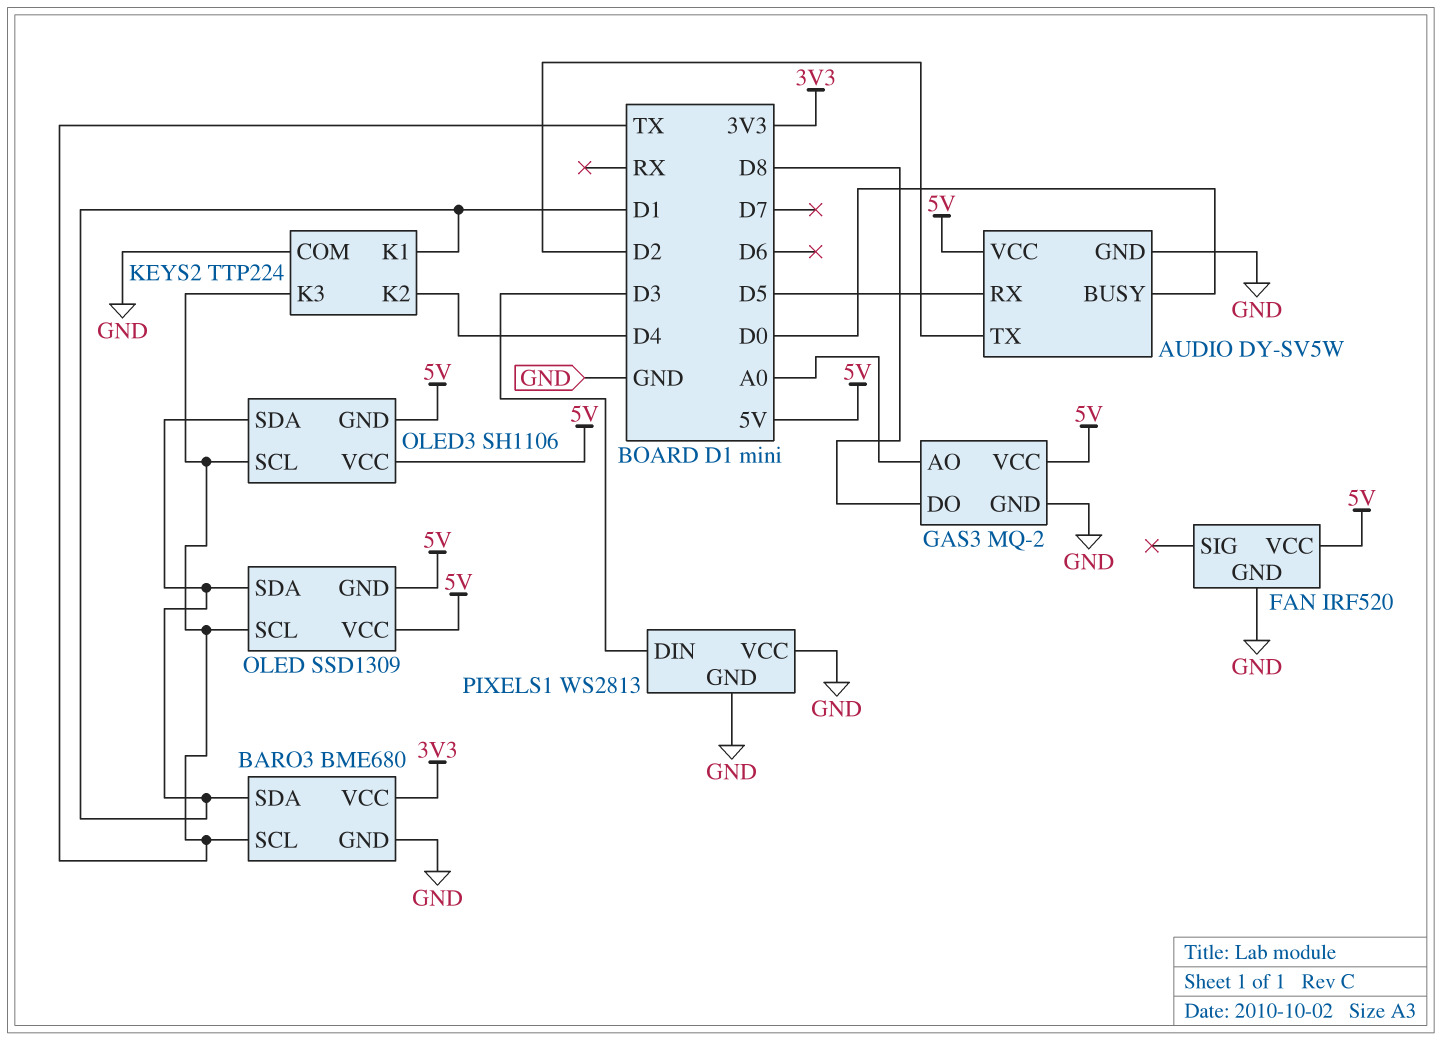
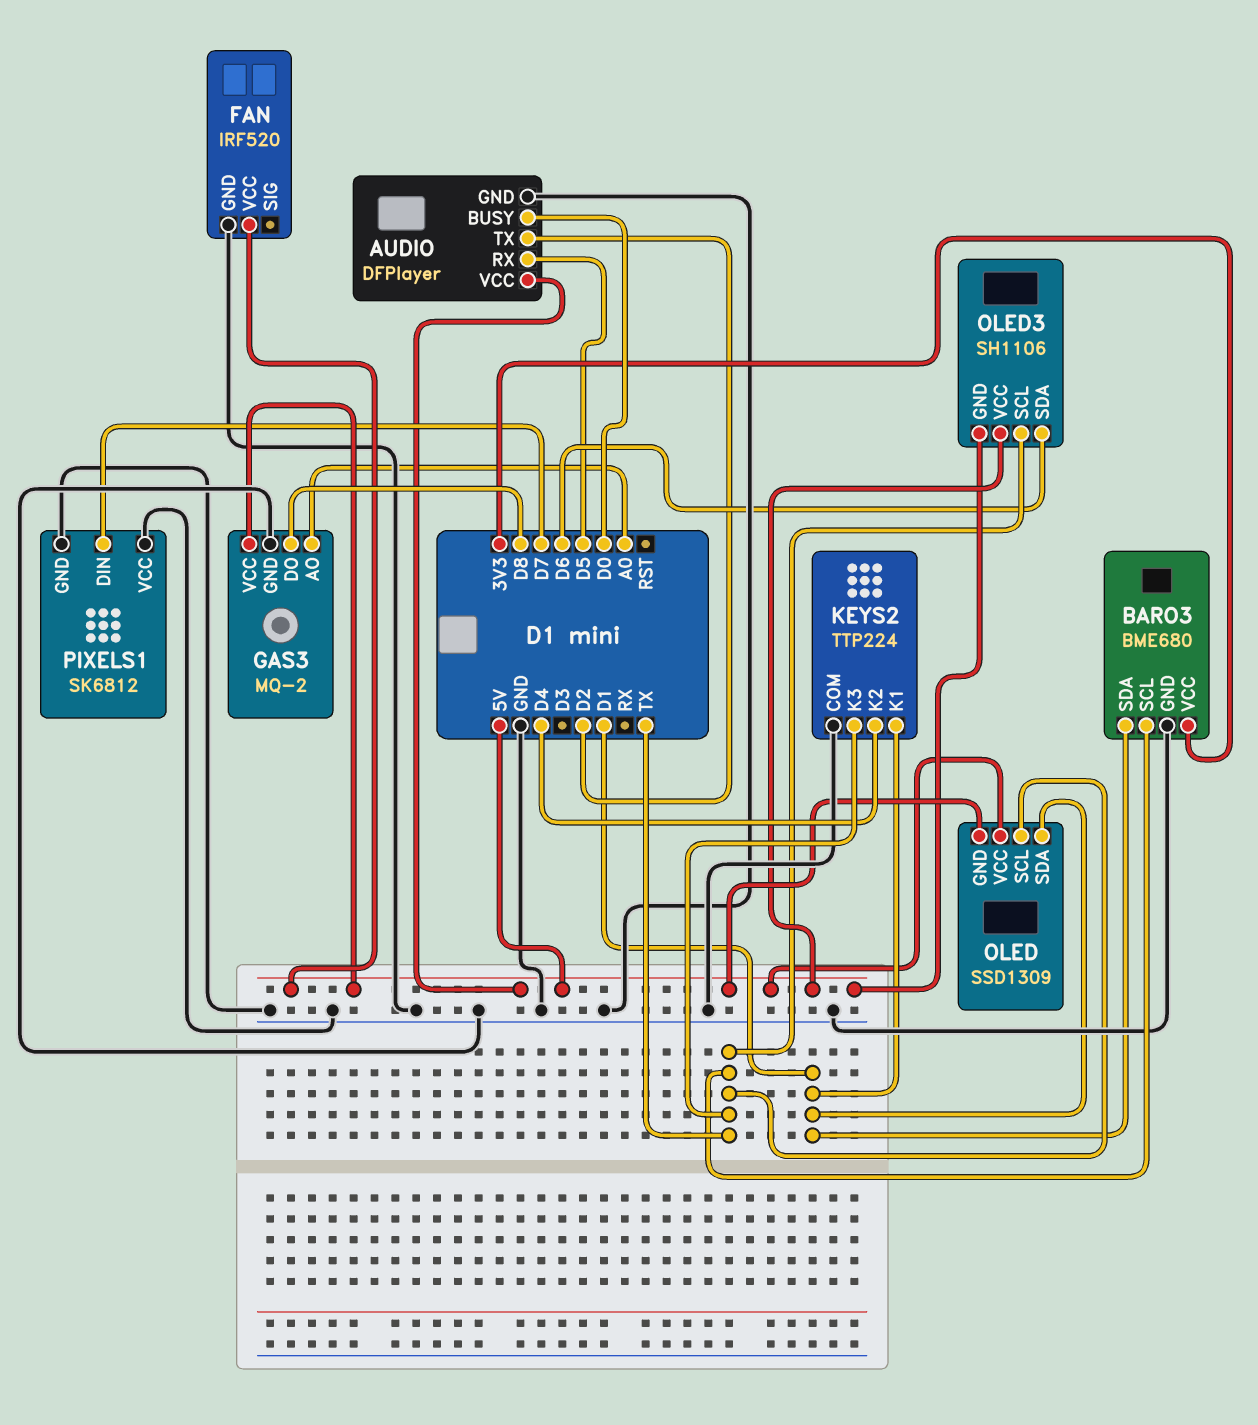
AUDIO: DY-SV5W -> DFPlayer
OLED3 pin SDA: D1 -> D6
PIXELS1: WS2813 -> SK6812
PIXELS1 pin DIN: D3 -> D7

